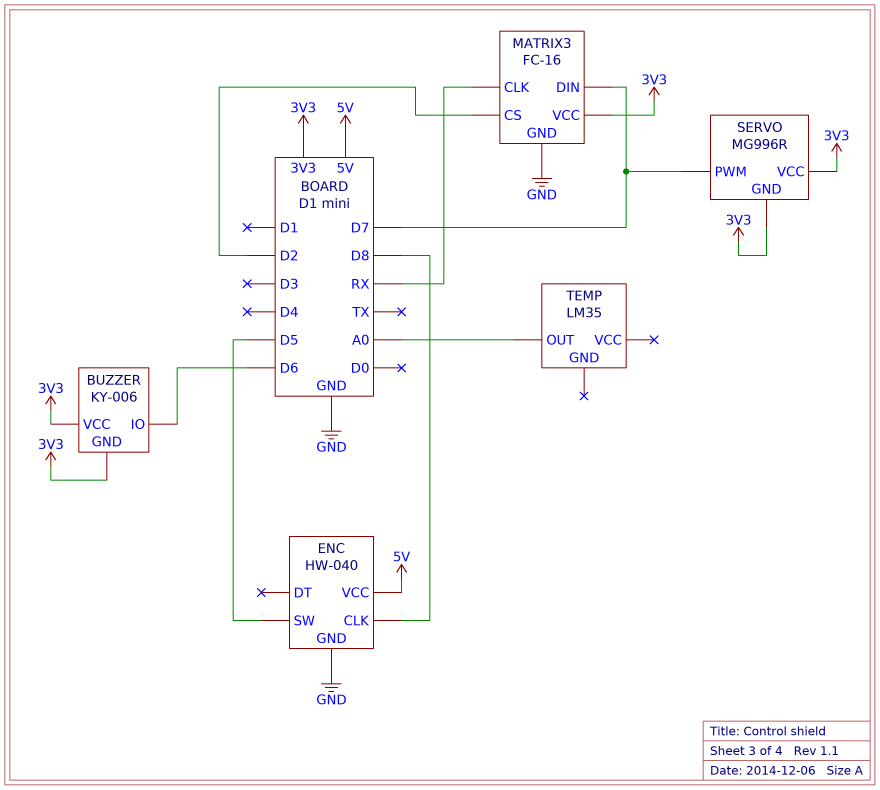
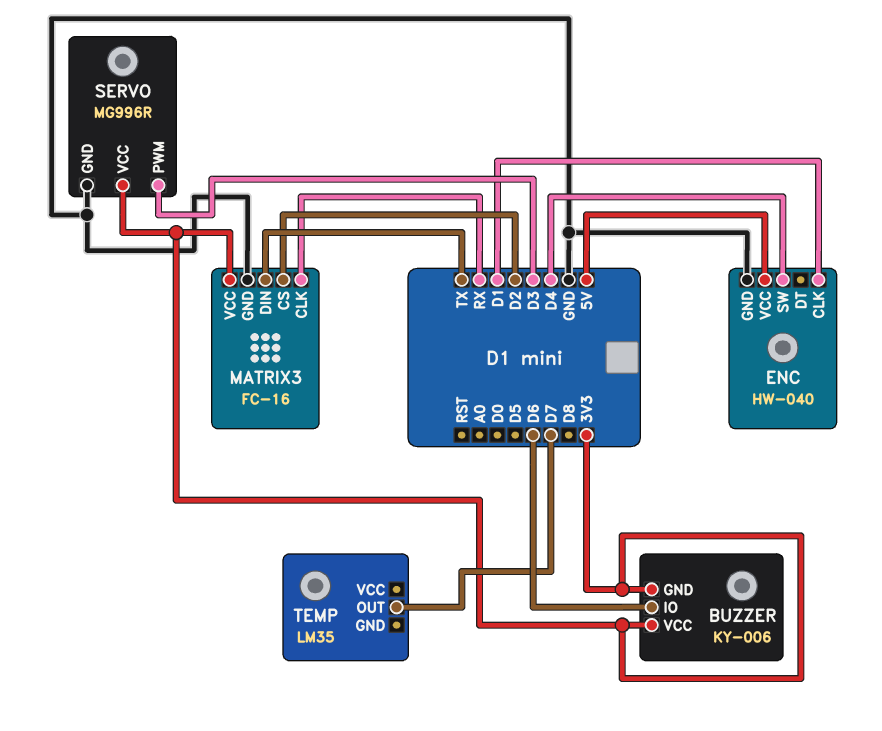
ENC pin CLK: D8 -> D1
ENC pin SW: D5 -> D4
MATRIX3 pin DIN: D7 -> TX
SERVO pin GND: 3V3 -> GND
SERVO pin PWM: D7 -> D3
TEMP pin OUT: A0 -> D7

